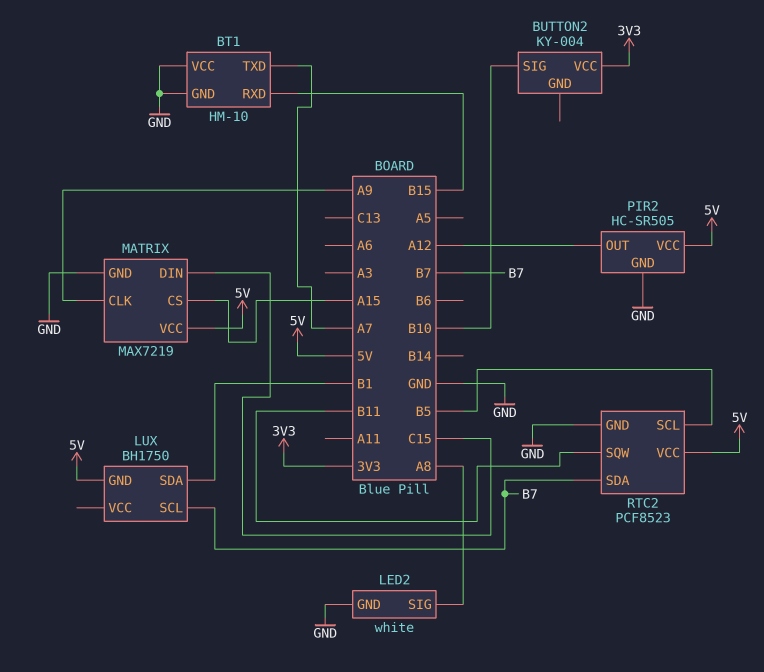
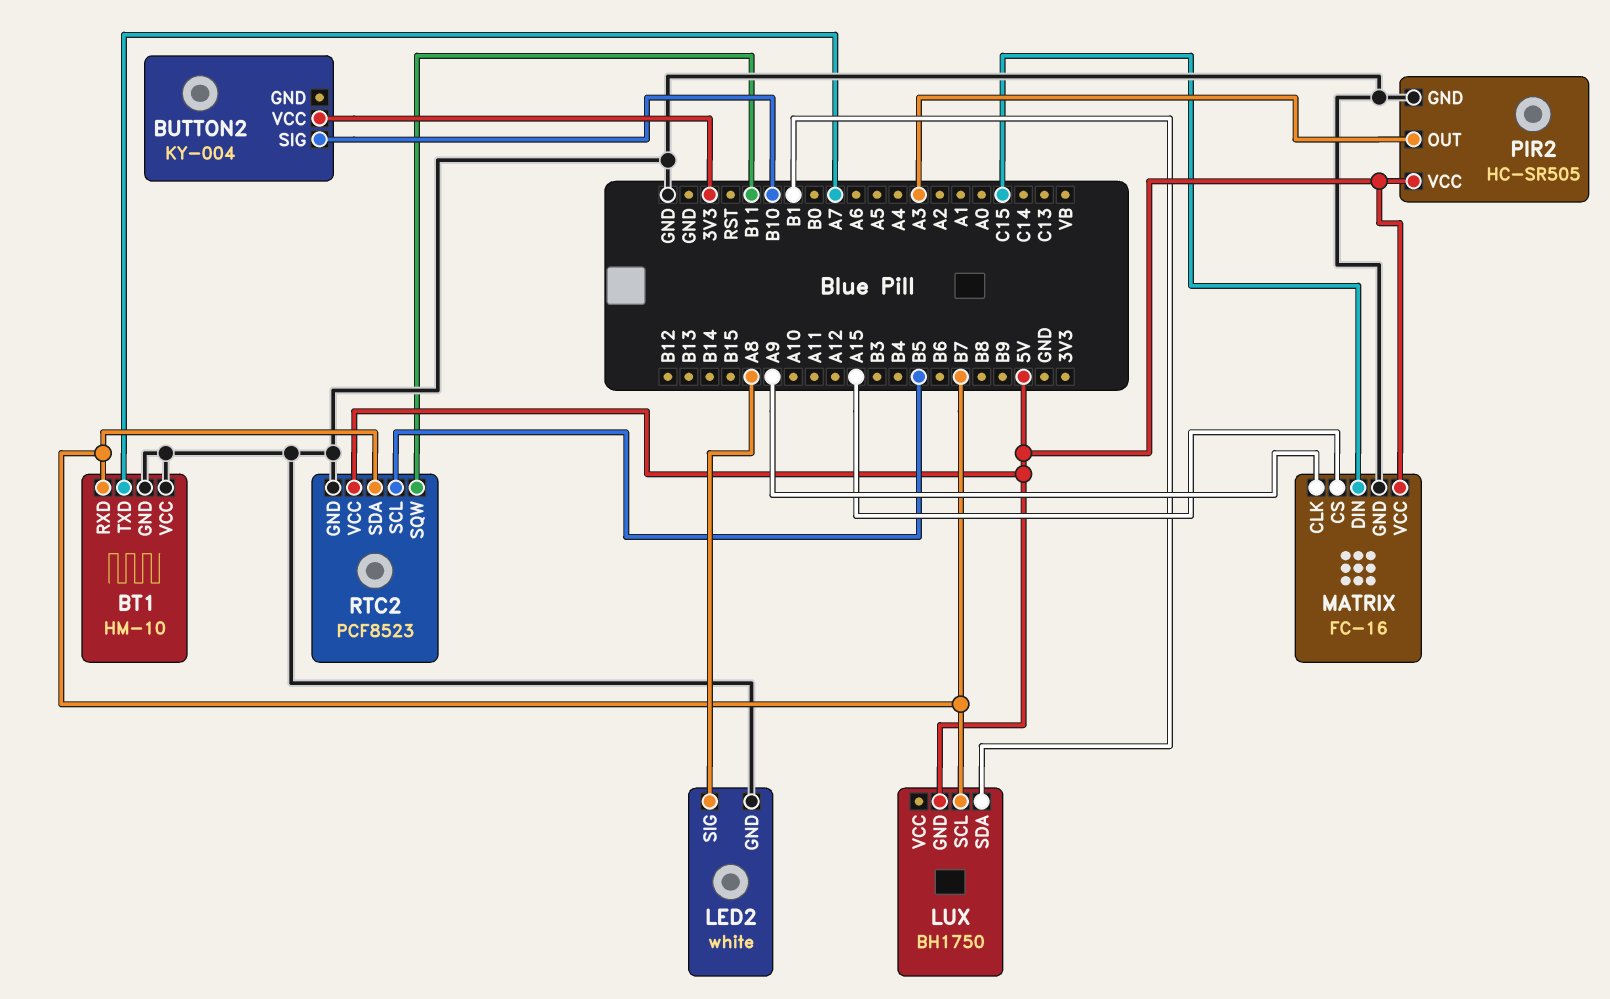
BT1 pin RXD: B15 -> B7
MATRIX: MAX7219 -> FC-16
PIR2 pin OUT: A12 -> A3

